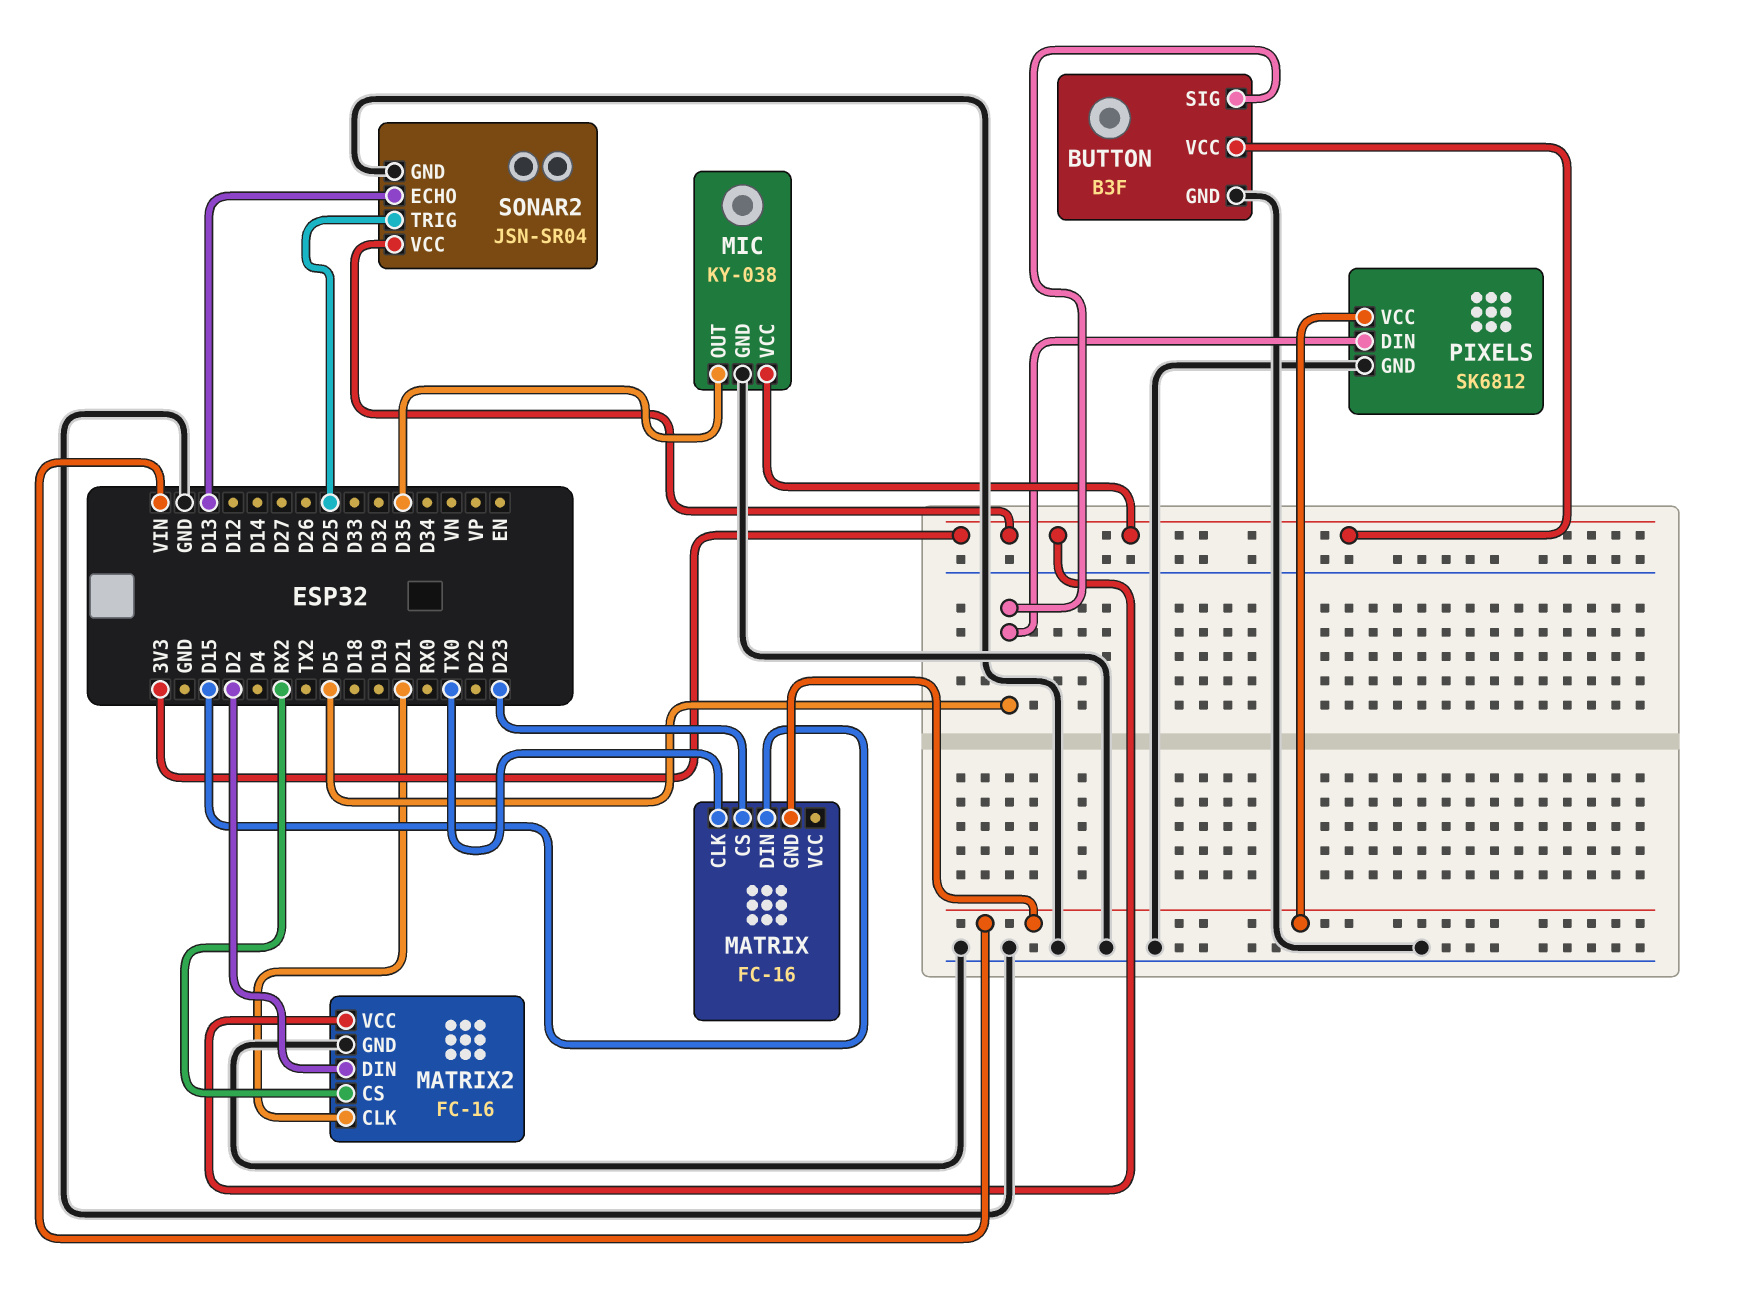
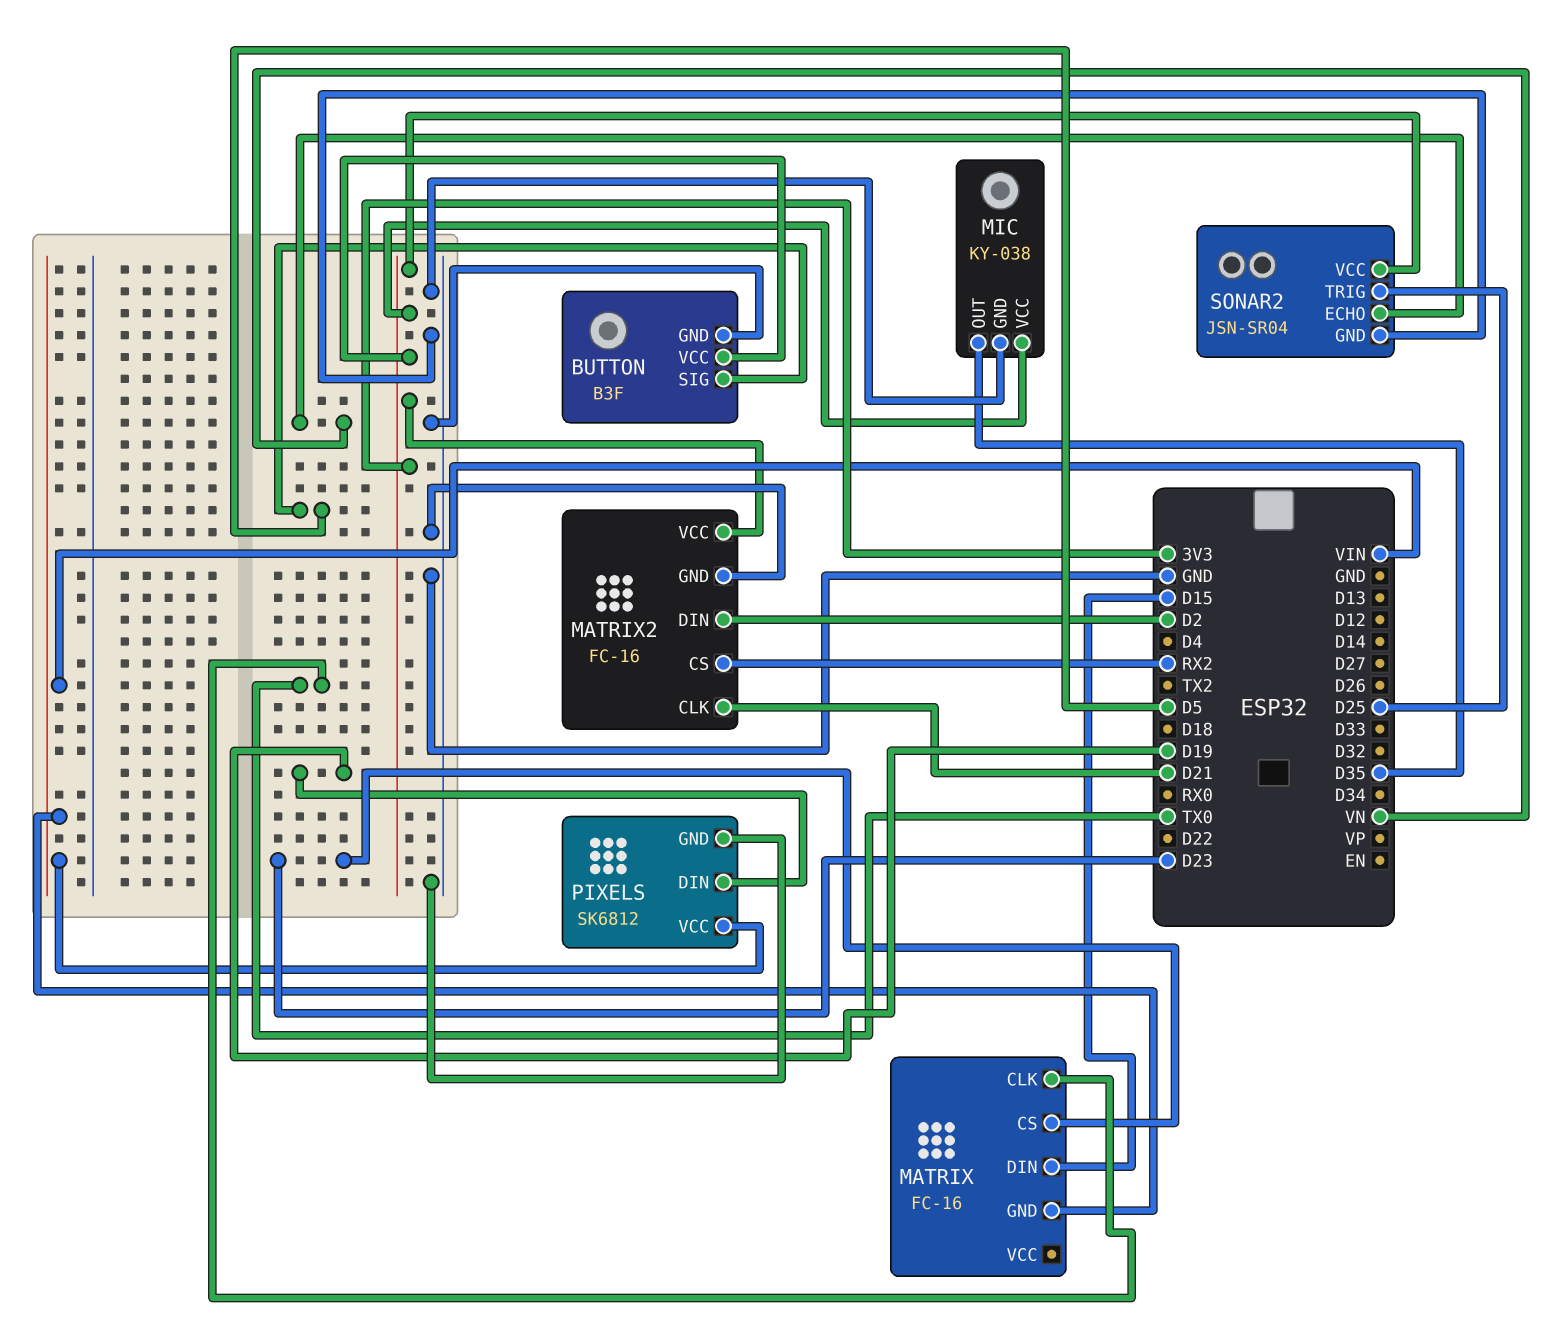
PIXELS pin DIN: D5 -> D19
SONAR2 pin ECHO: D13 -> VN

